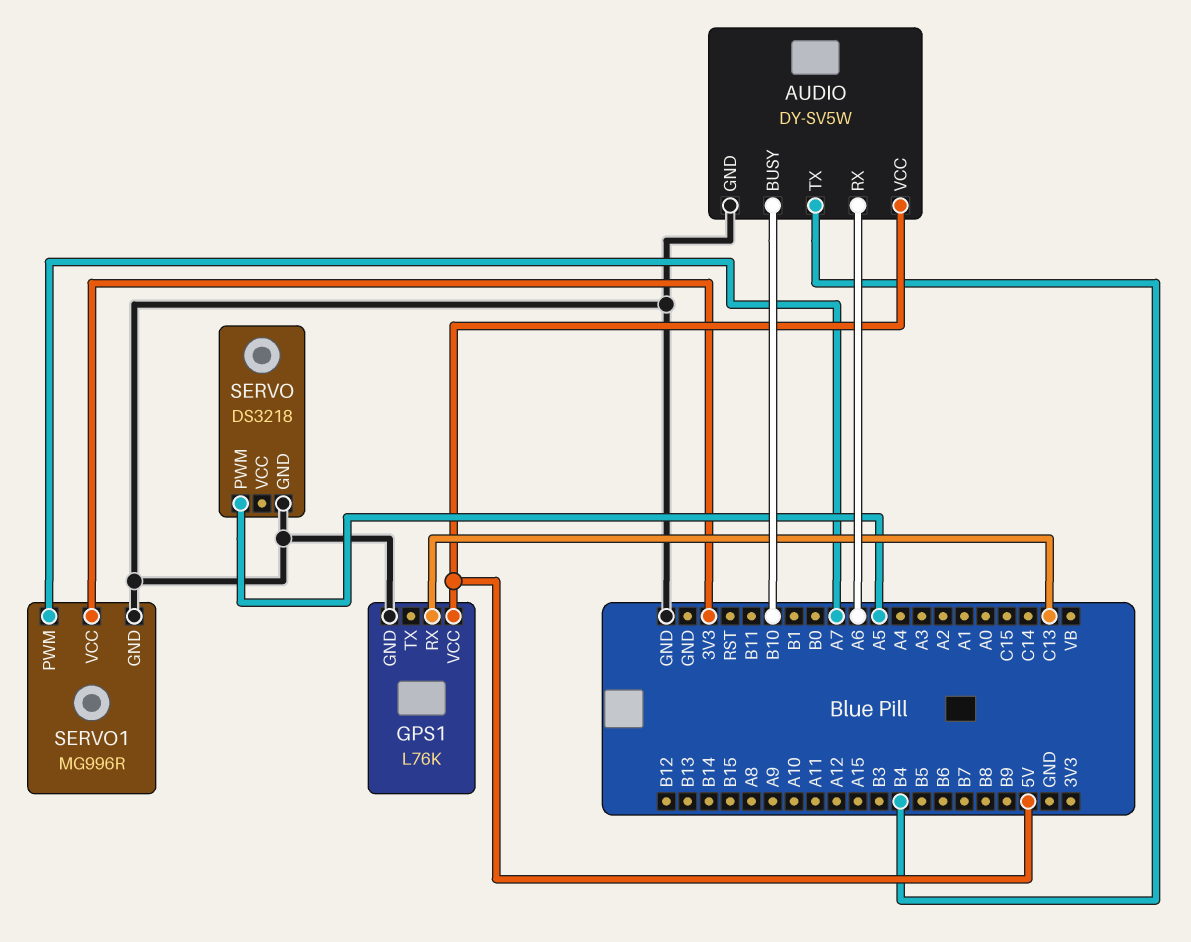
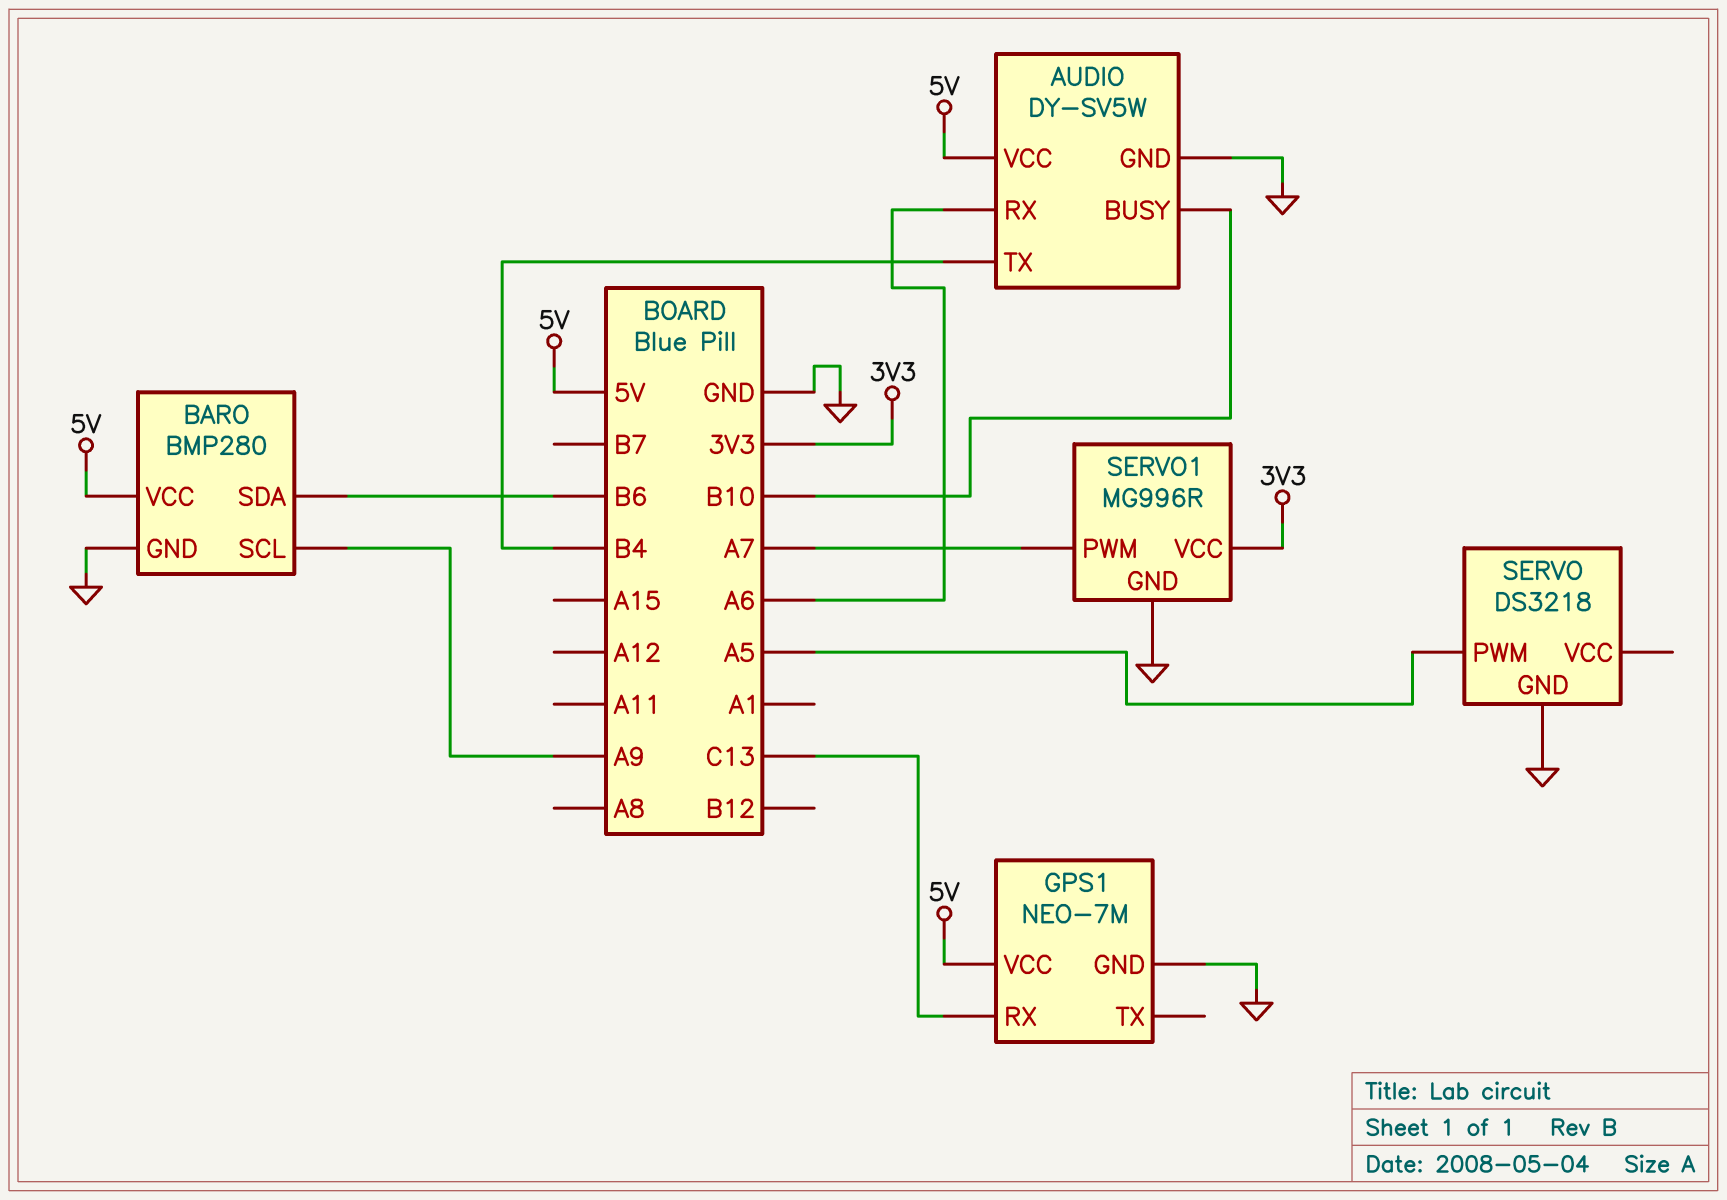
BARO: none -> BMP280
BARO pin GND: none -> GND
BARO pin SCL: none -> A9
BARO pin SDA: none -> B6
BARO pin VCC: none -> 5V
GPS1: L76K -> NEO-7M

